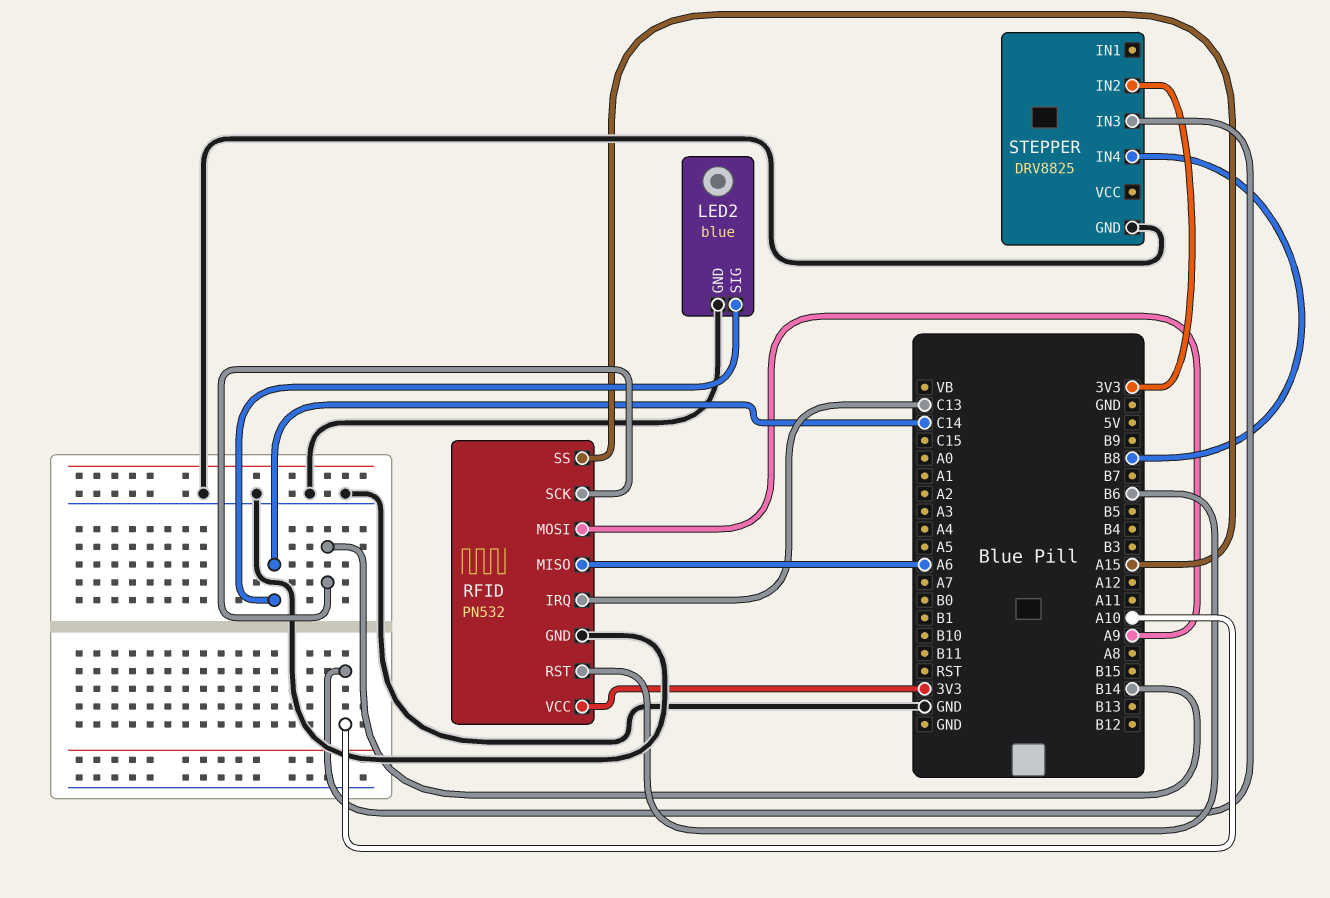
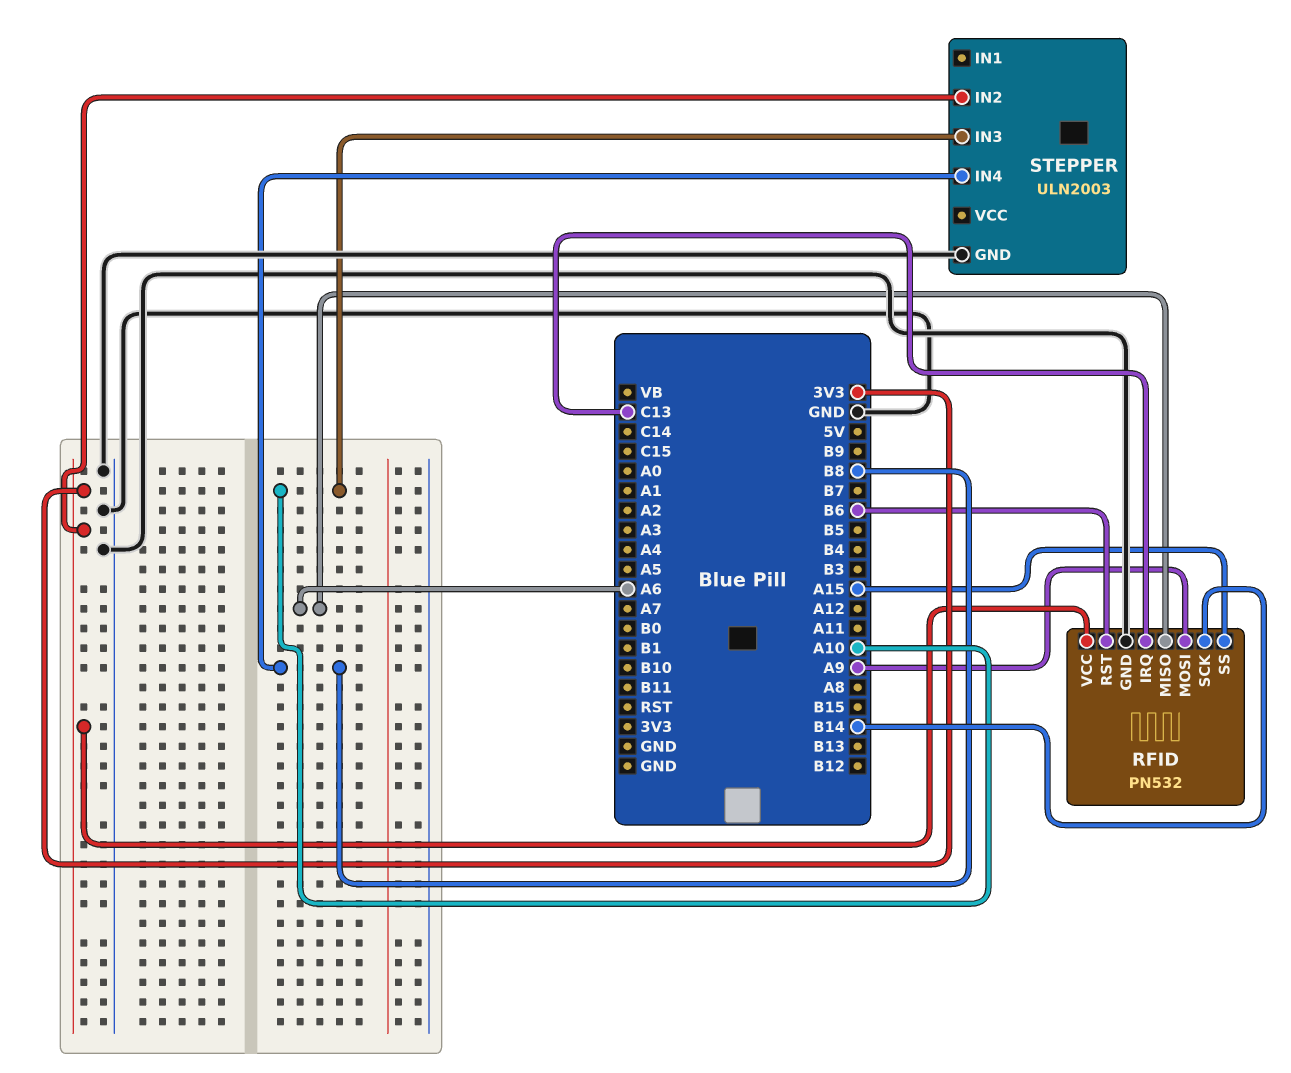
LED2: blue -> none
LED2 pin GND: GND -> none
LED2 pin SIG: C14 -> none
STEPPER: DRV8825 -> ULN2003

